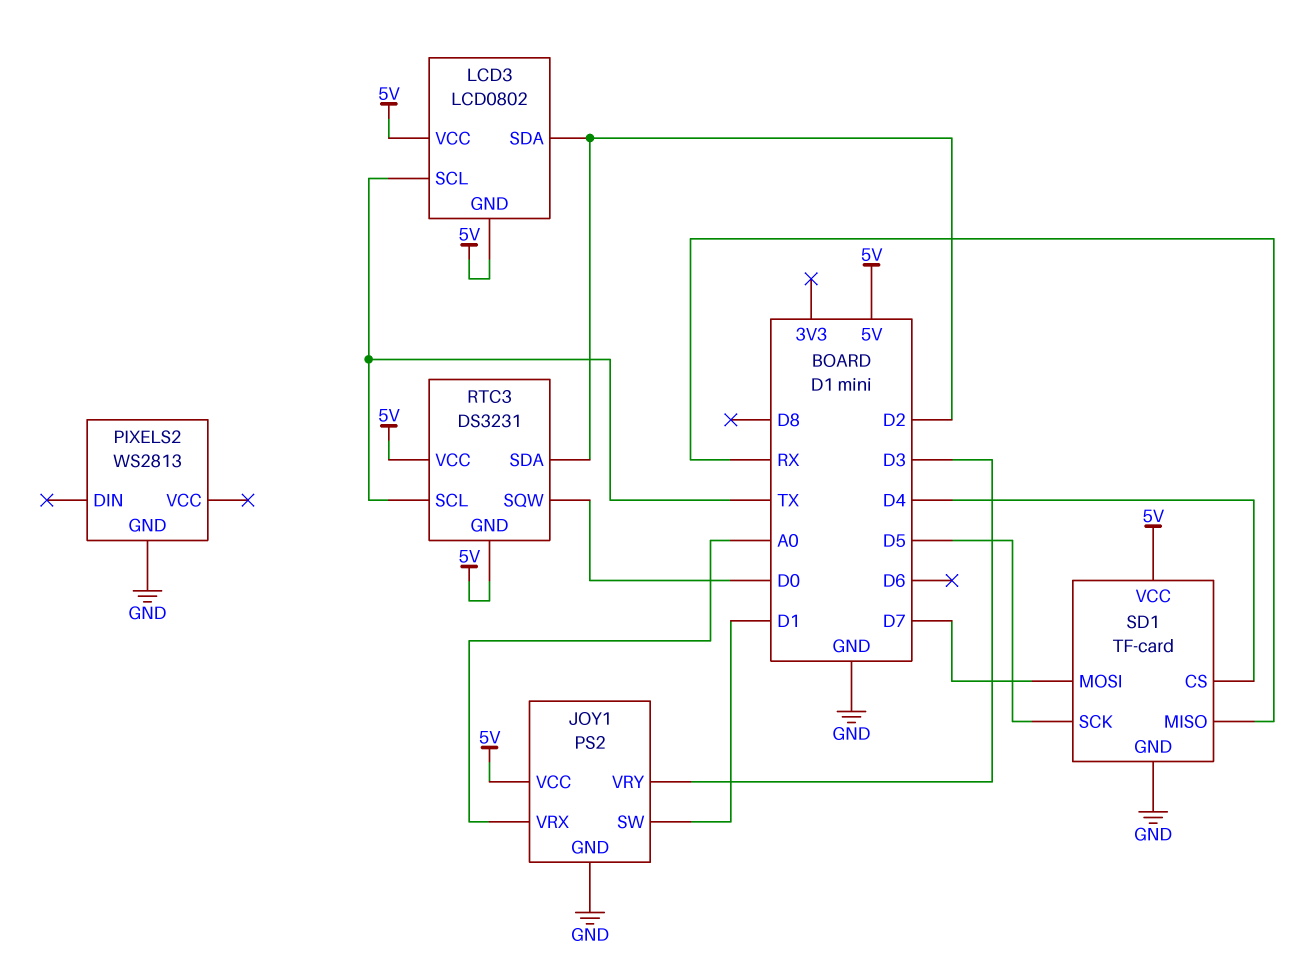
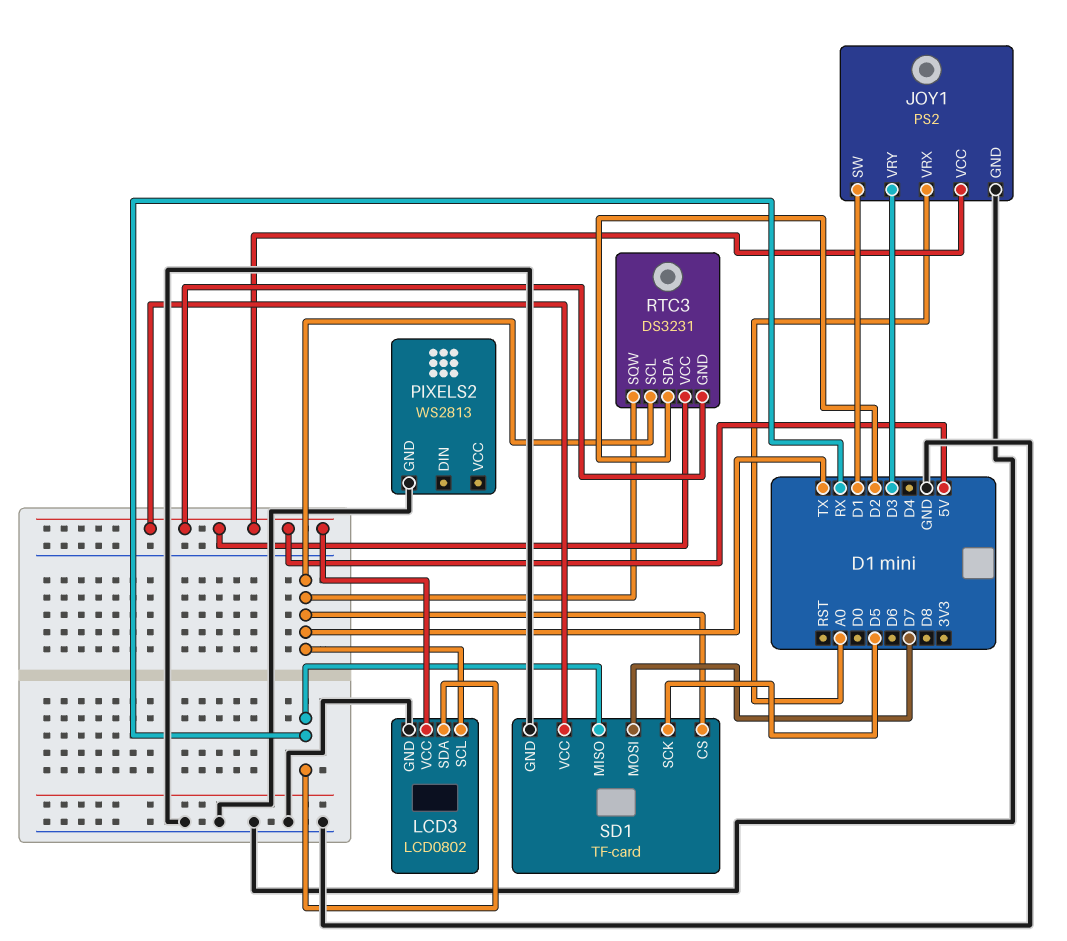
LCD3 pin GND: 5V -> GND
LCD3 pin SDA: D2 -> RX
RTC3 pin SQW: D0 -> TX
SD1 pin CS: D4 -> TX

